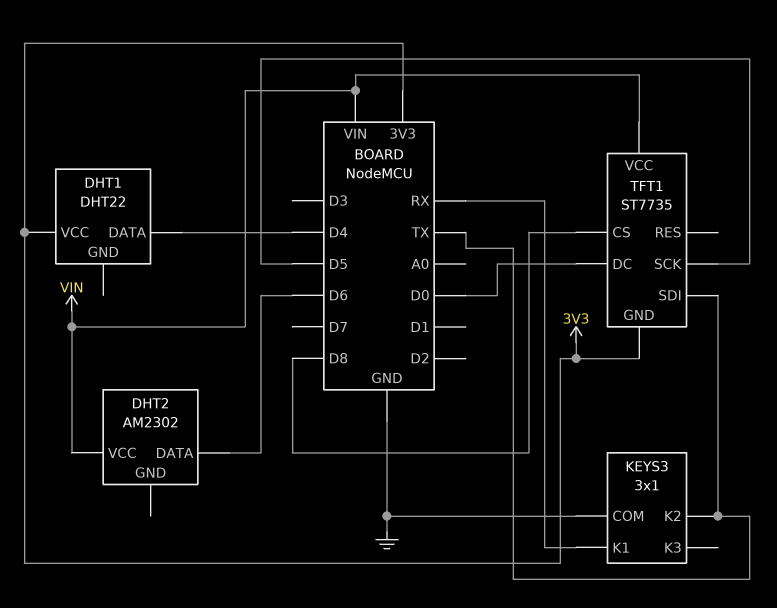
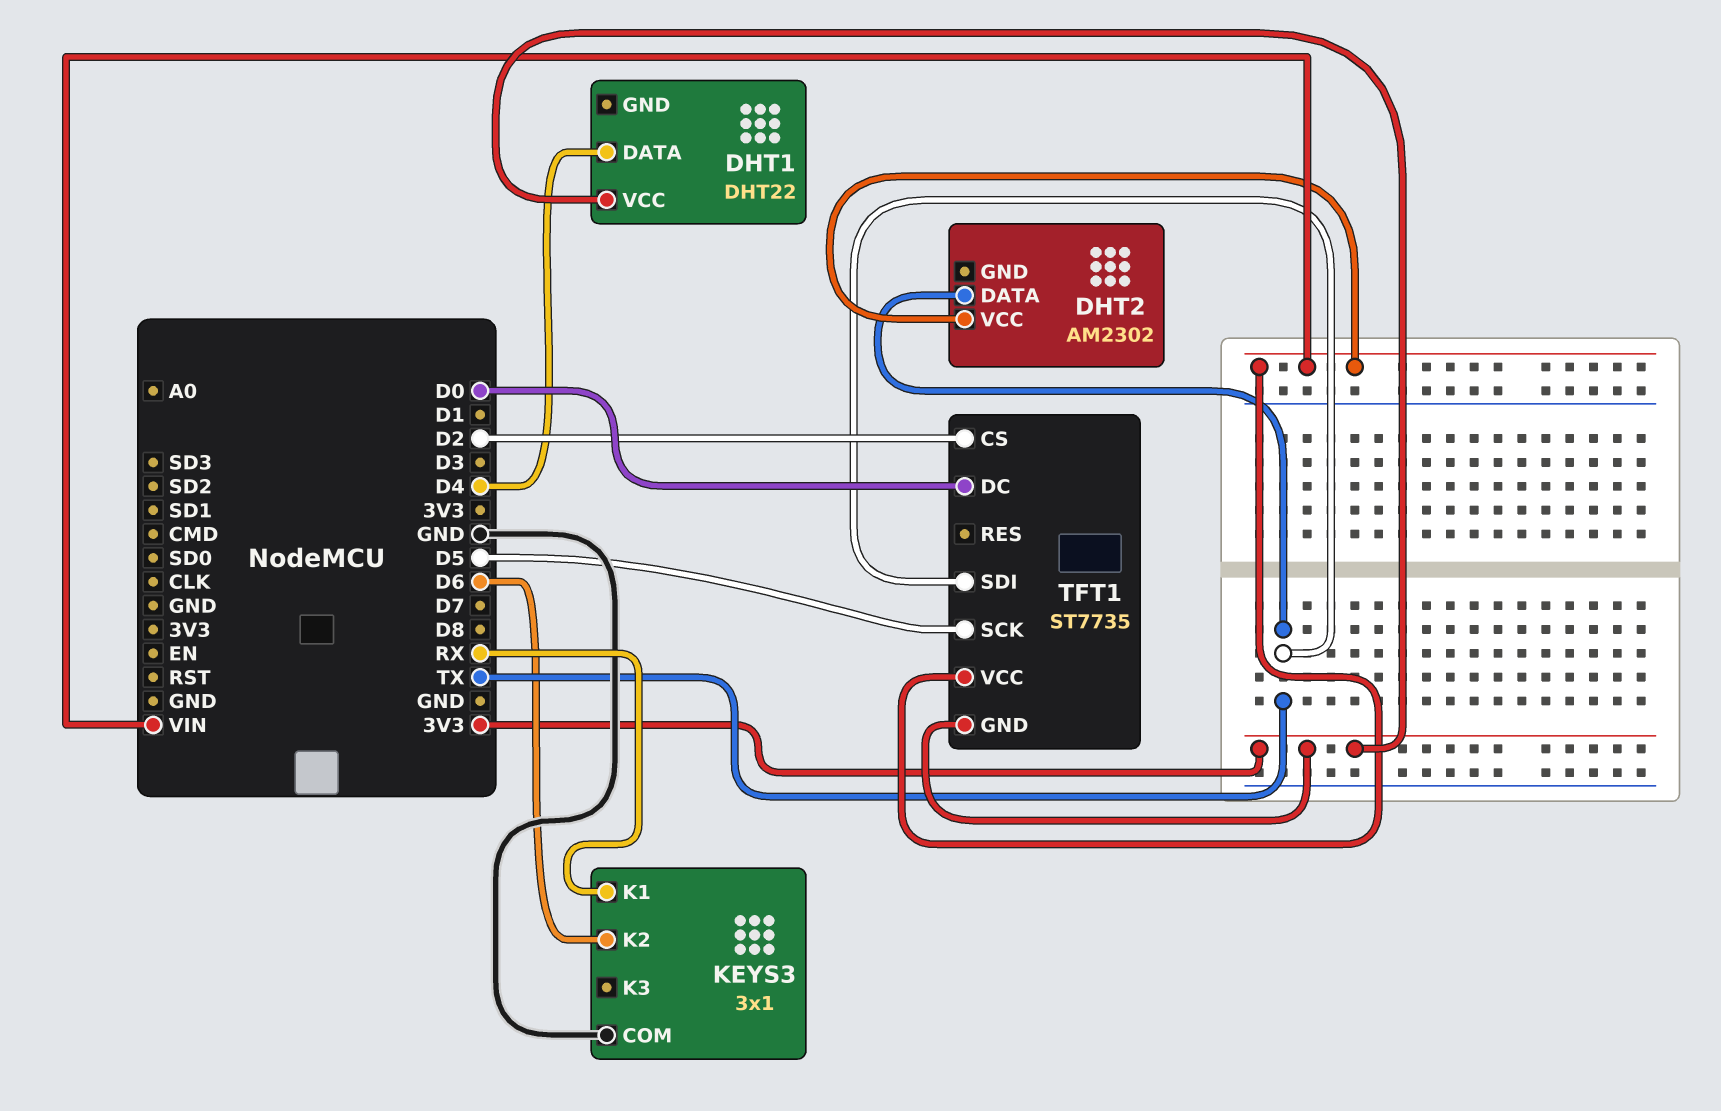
DHT2 pin DATA: D6 -> TX
KEYS3 pin K2: TX -> D6
TFT1 pin CS: D8 -> D2

